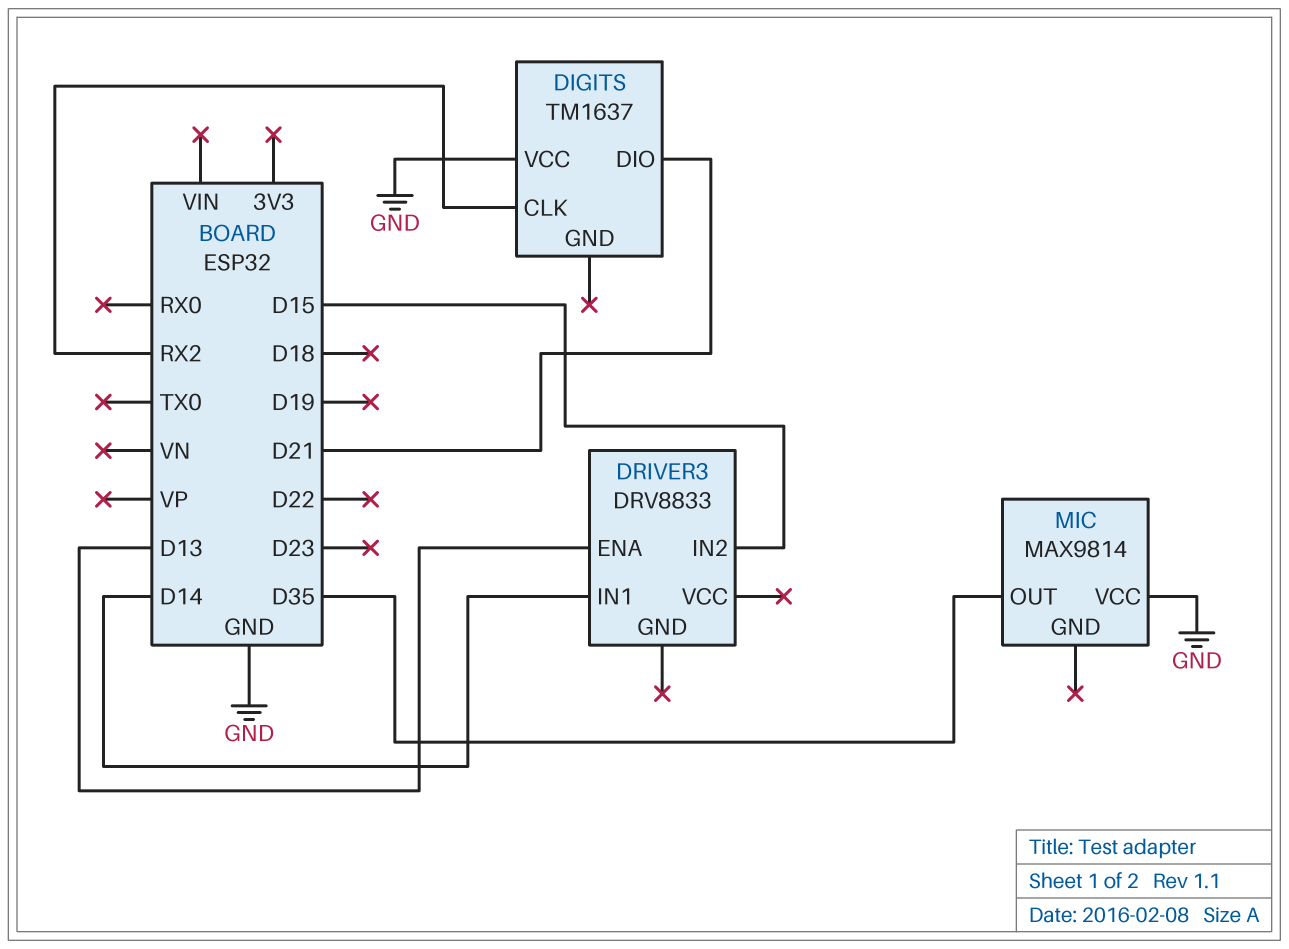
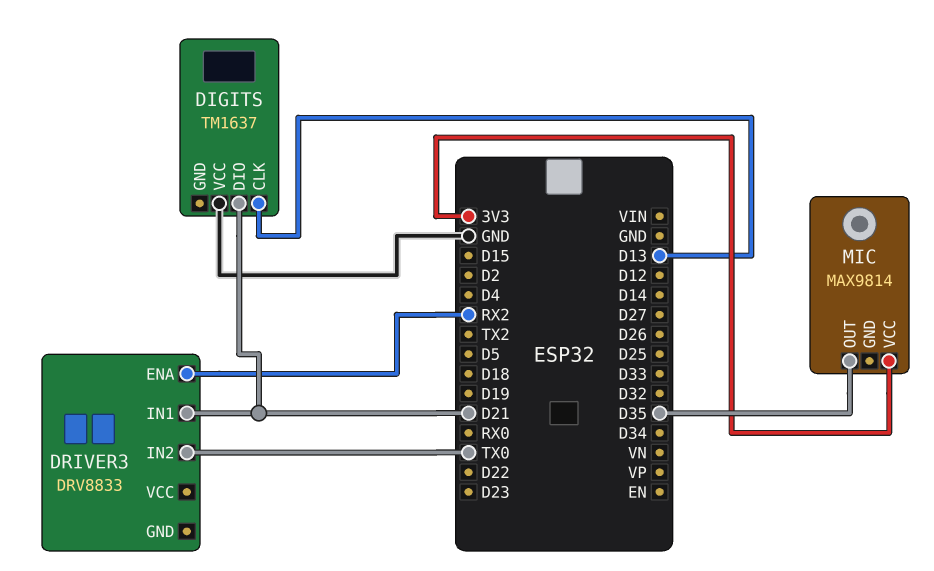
DIGITS pin CLK: RX2 -> D13
DRIVER3 pin ENA: D13 -> RX2
DRIVER3 pin IN1: D14 -> D21
DRIVER3 pin IN2: D15 -> TX0
MIC pin VCC: GND -> 3V3

